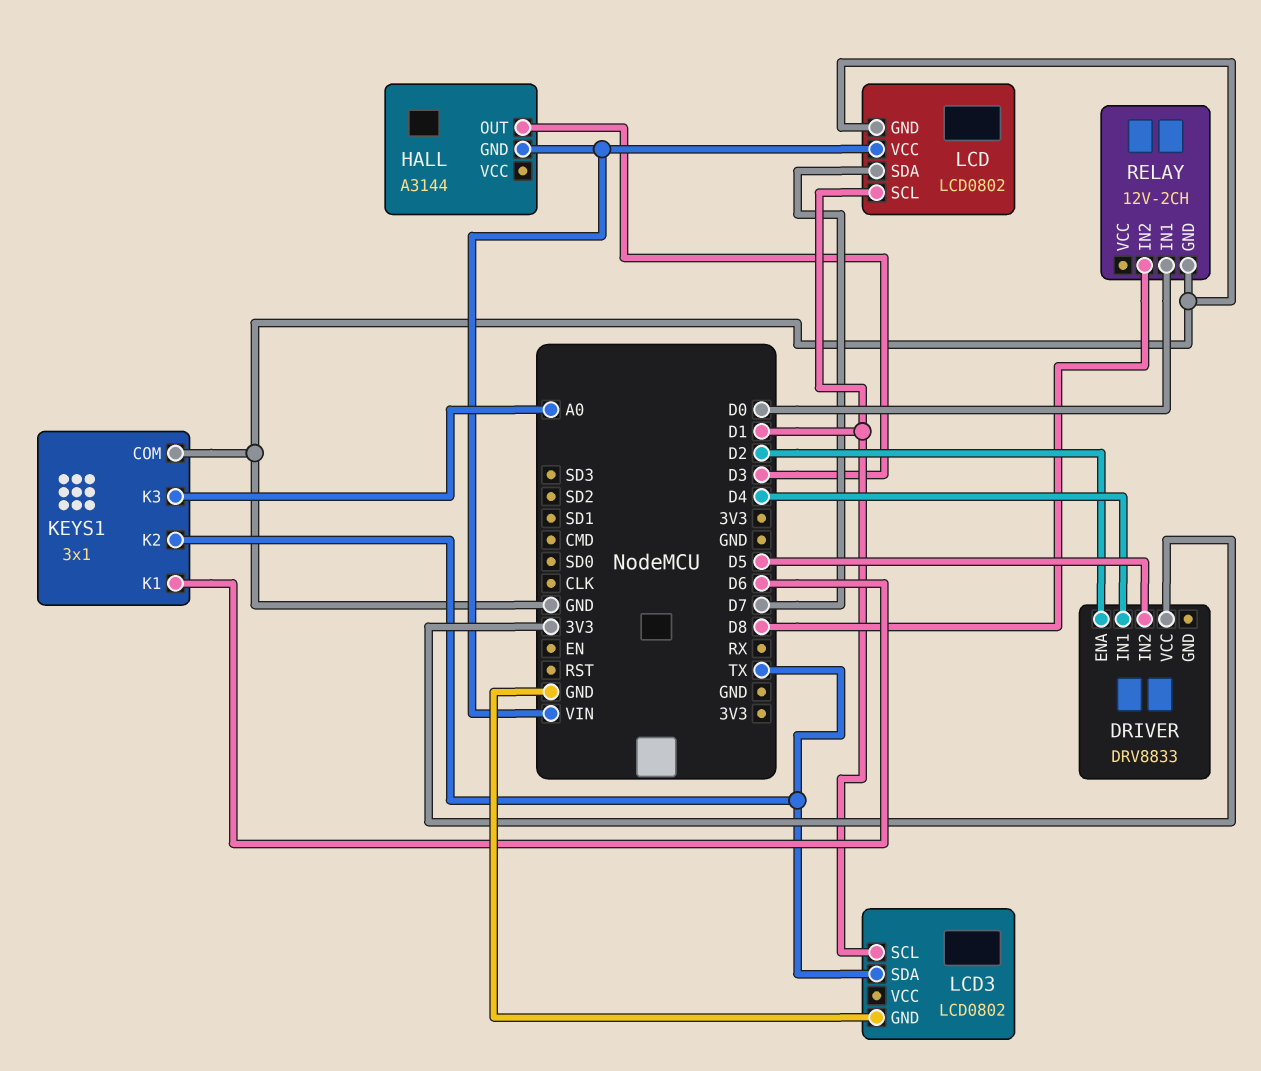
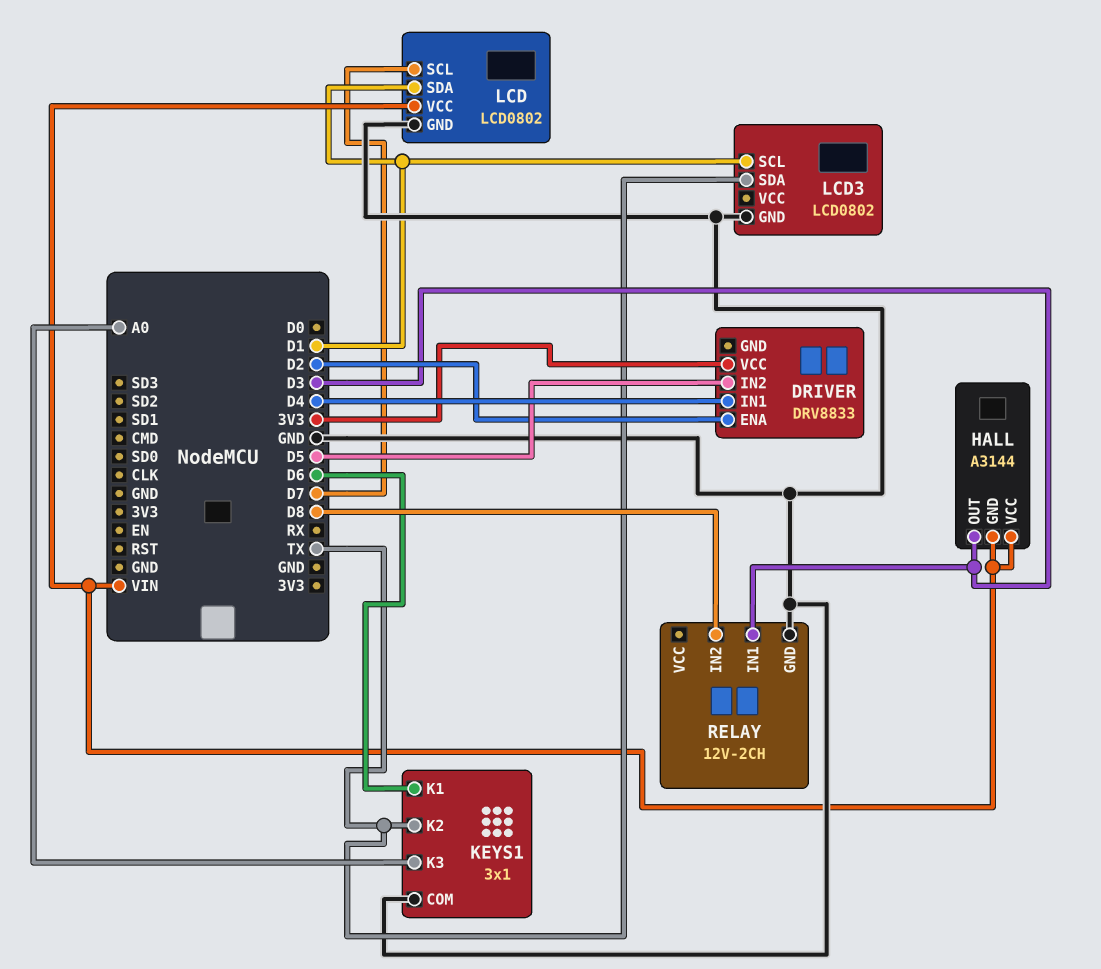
HALL pin VCC: none -> VIN
LCD pin SCL: D1 -> D7
LCD pin SDA: D7 -> D1
RELAY pin IN1: D0 -> D3

